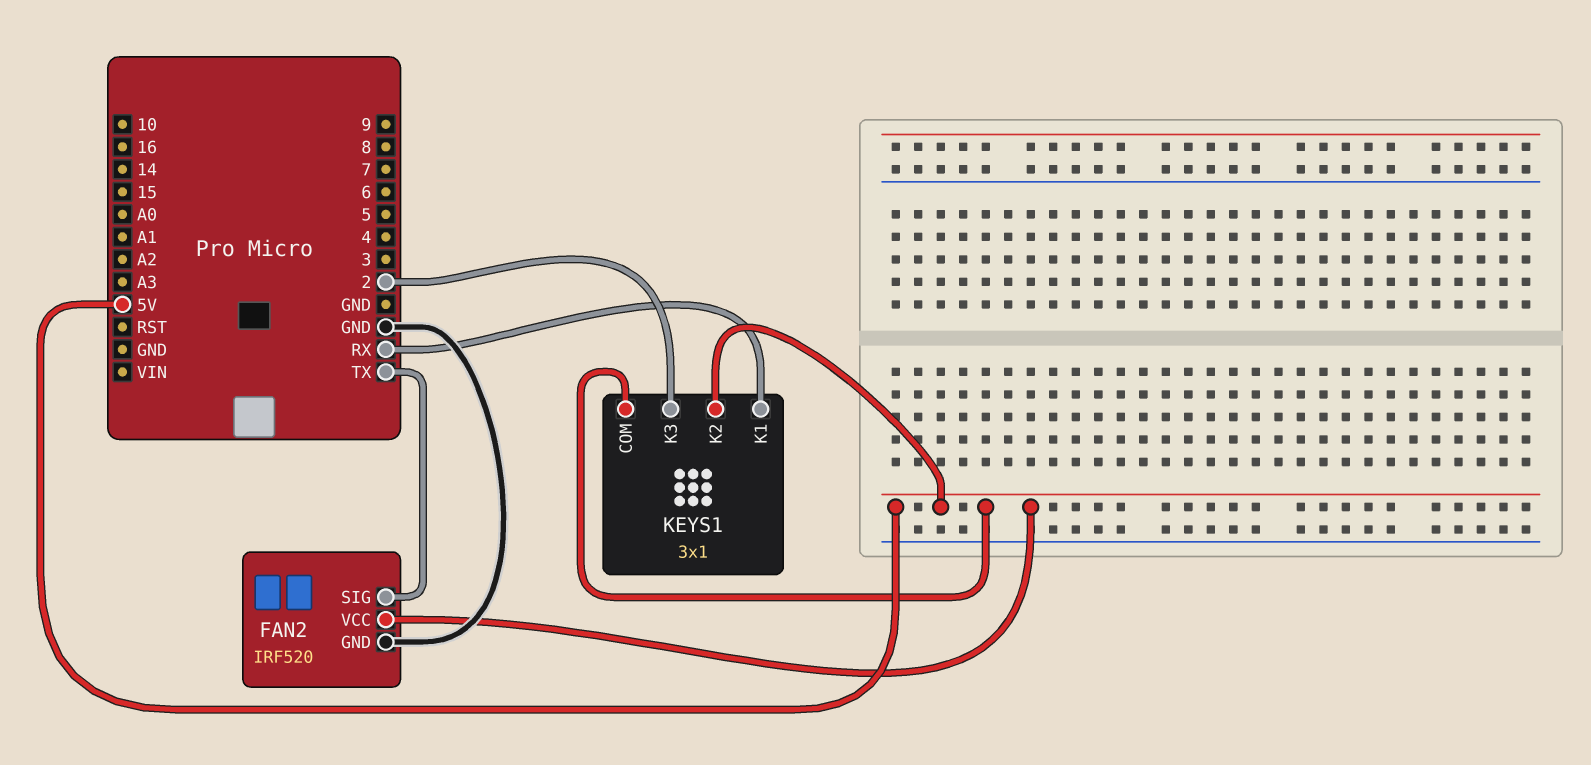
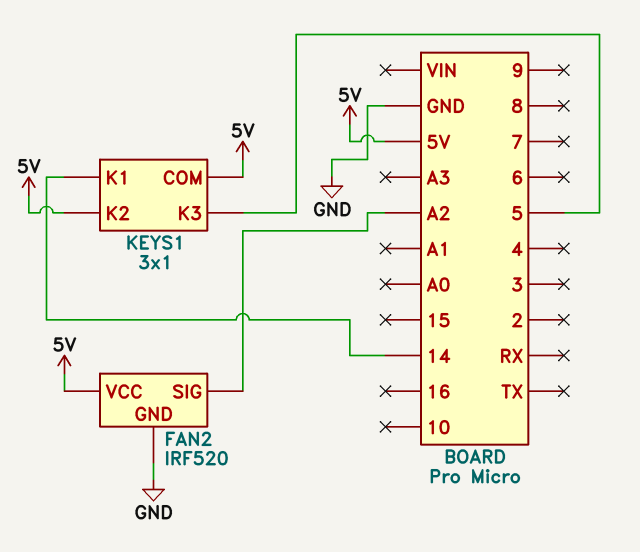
FAN2 pin SIG: TX -> A2
KEYS1 pin K1: RX -> 14
KEYS1 pin K3: 2 -> 5

